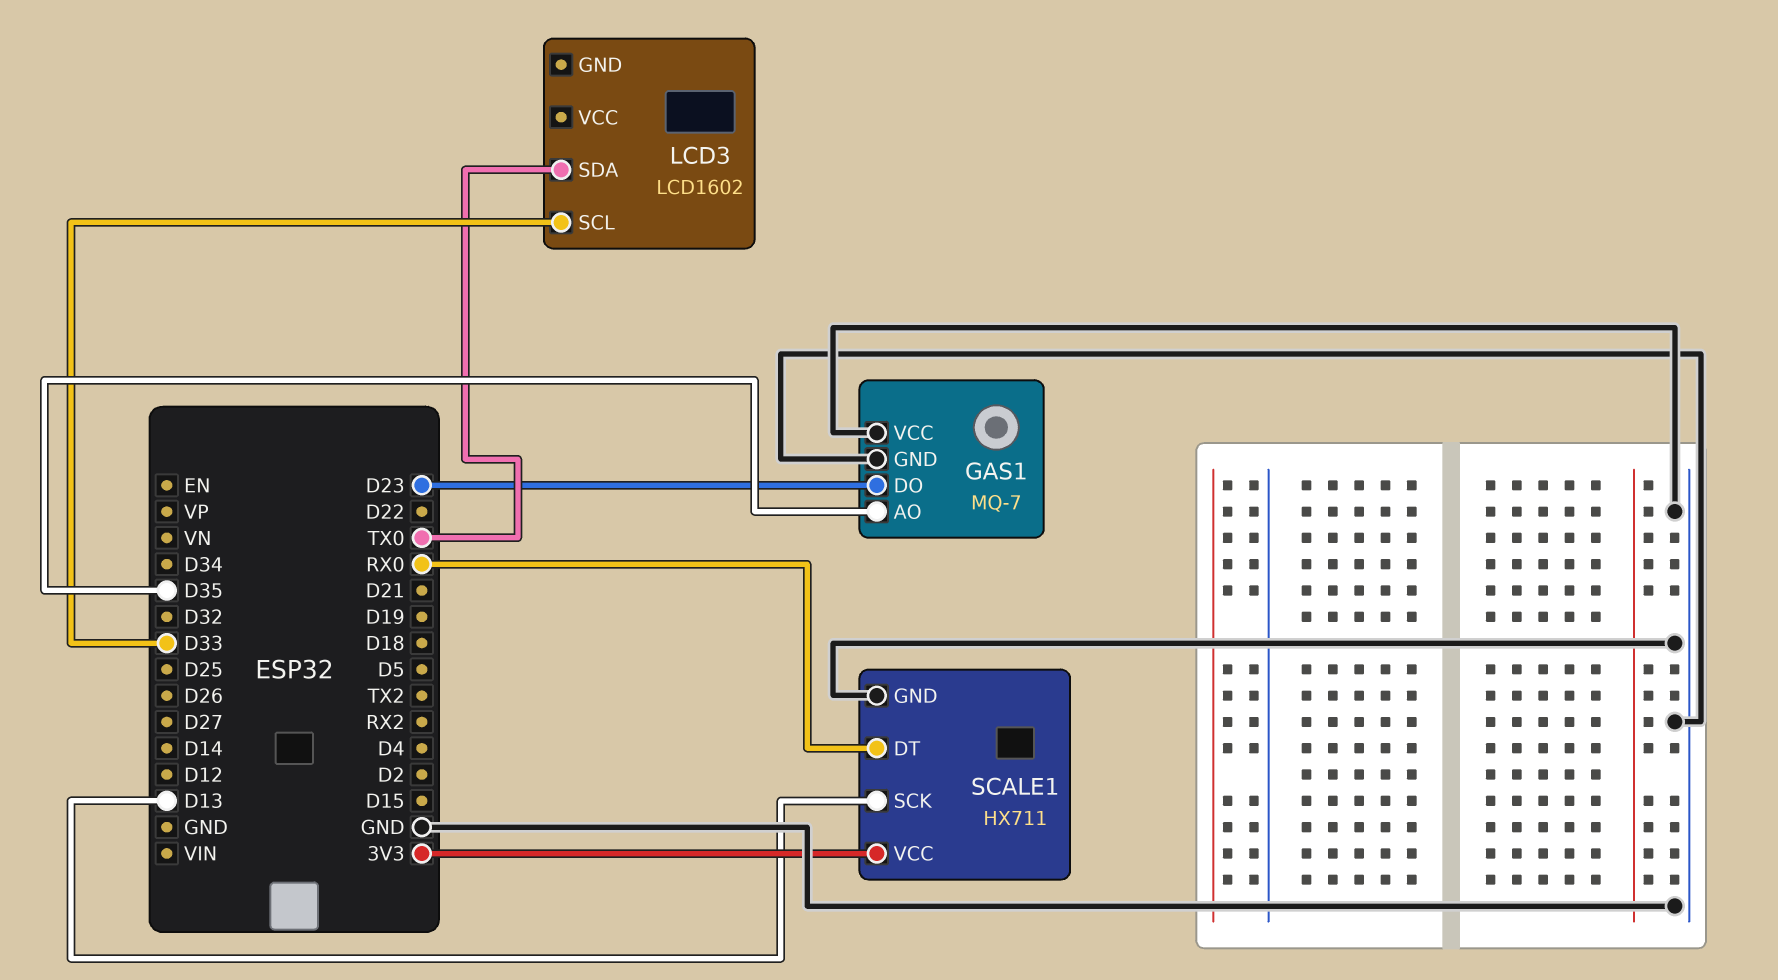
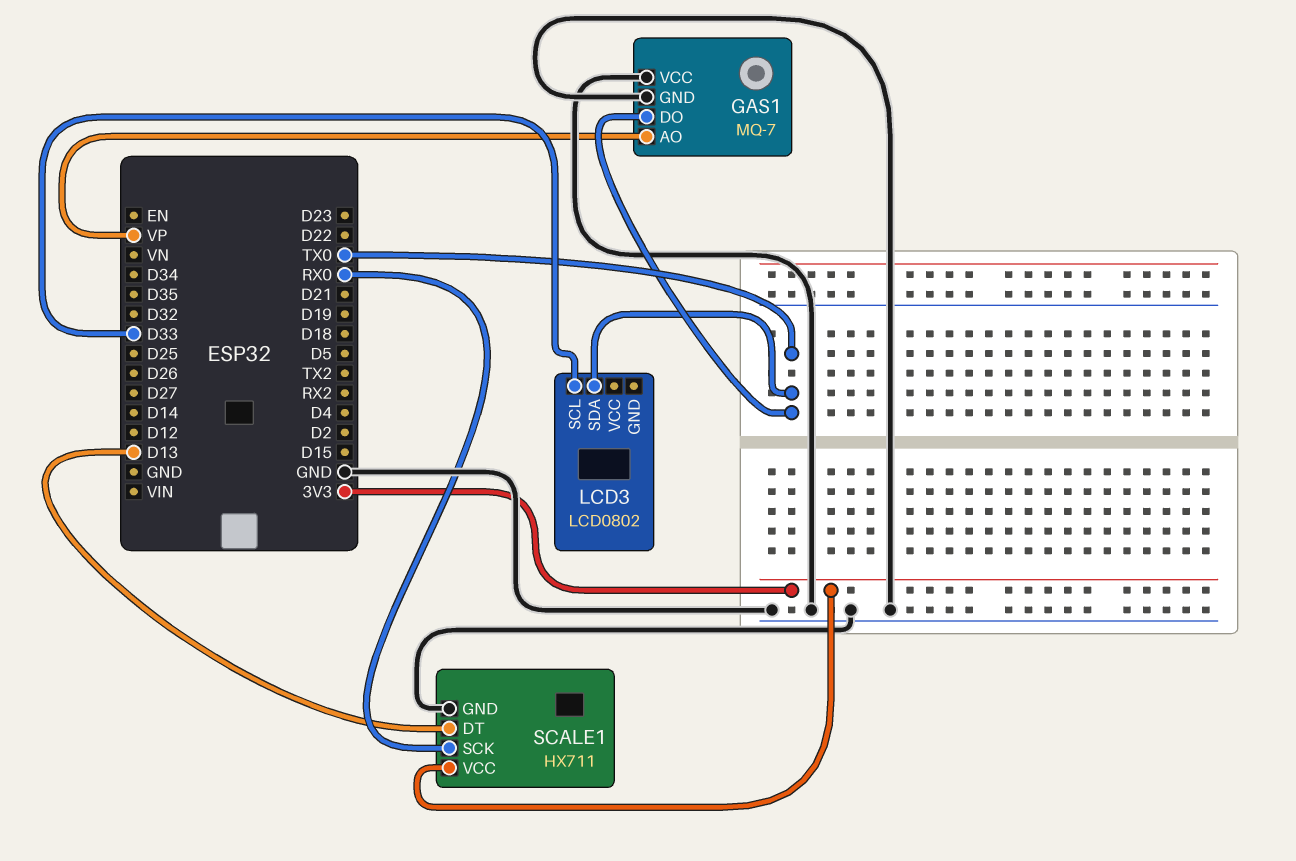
GAS1 pin AO: D35 -> VP
GAS1 pin DO: D23 -> TX0
LCD3: LCD1602 -> LCD0802
SCALE1 pin DT: RX0 -> D13
SCALE1 pin SCK: D13 -> RX0

